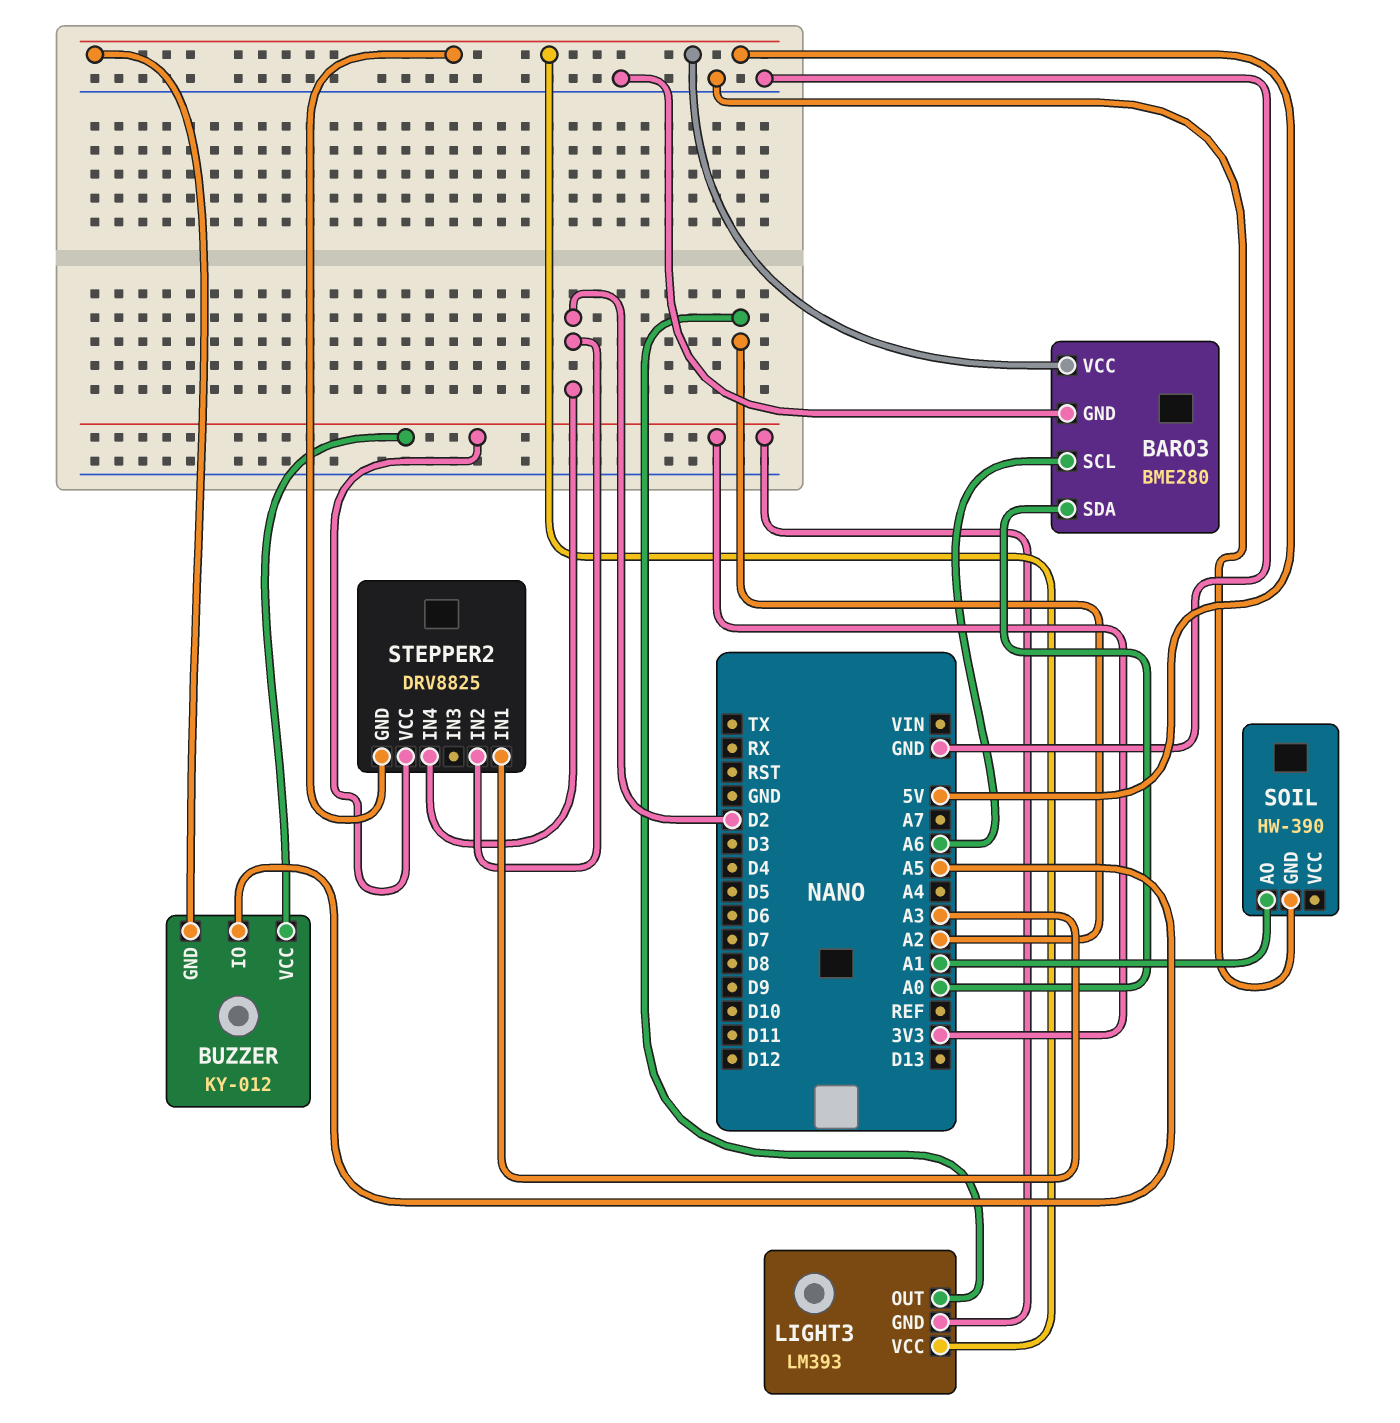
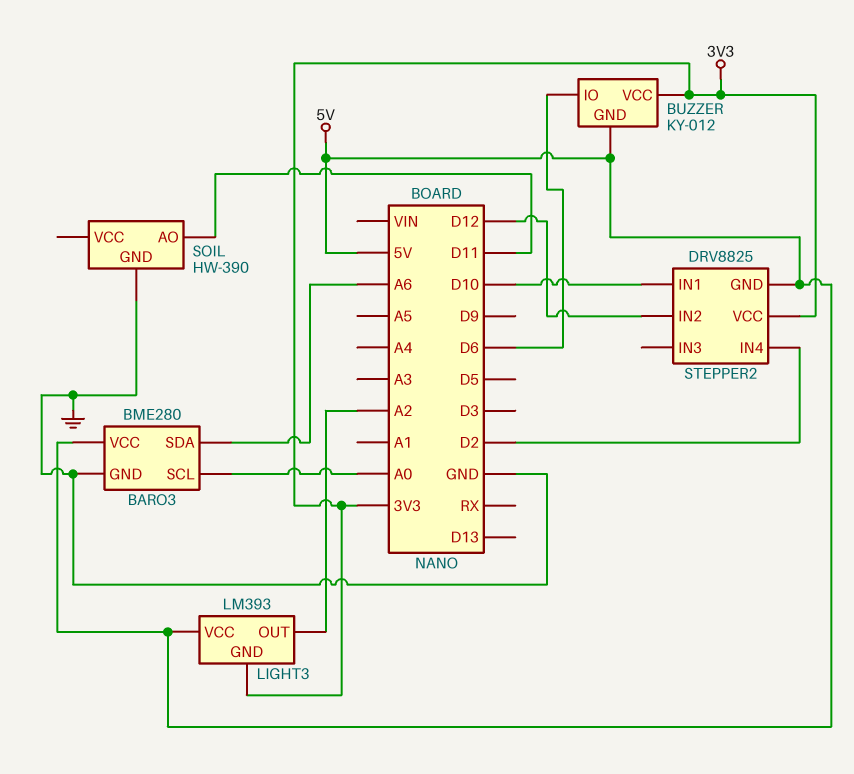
BARO3 pin SCL: A6 -> A0
BARO3 pin SDA: A0 -> A6
BUZZER pin IO: A5 -> D6
SOIL pin AO: A1 -> D11
STEPPER2 pin IN1: A3 -> D10
STEPPER2 pin IN2: D2 -> D12

